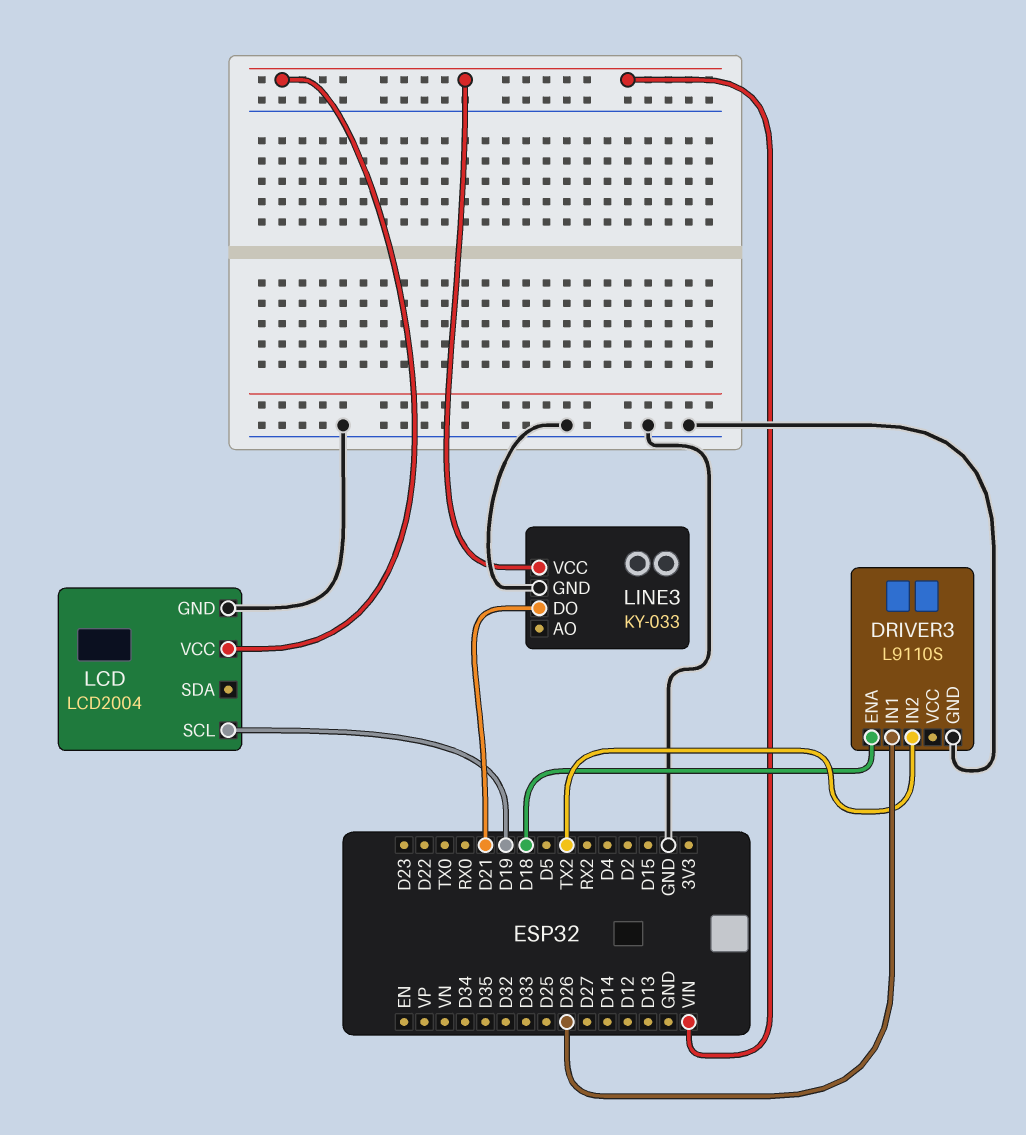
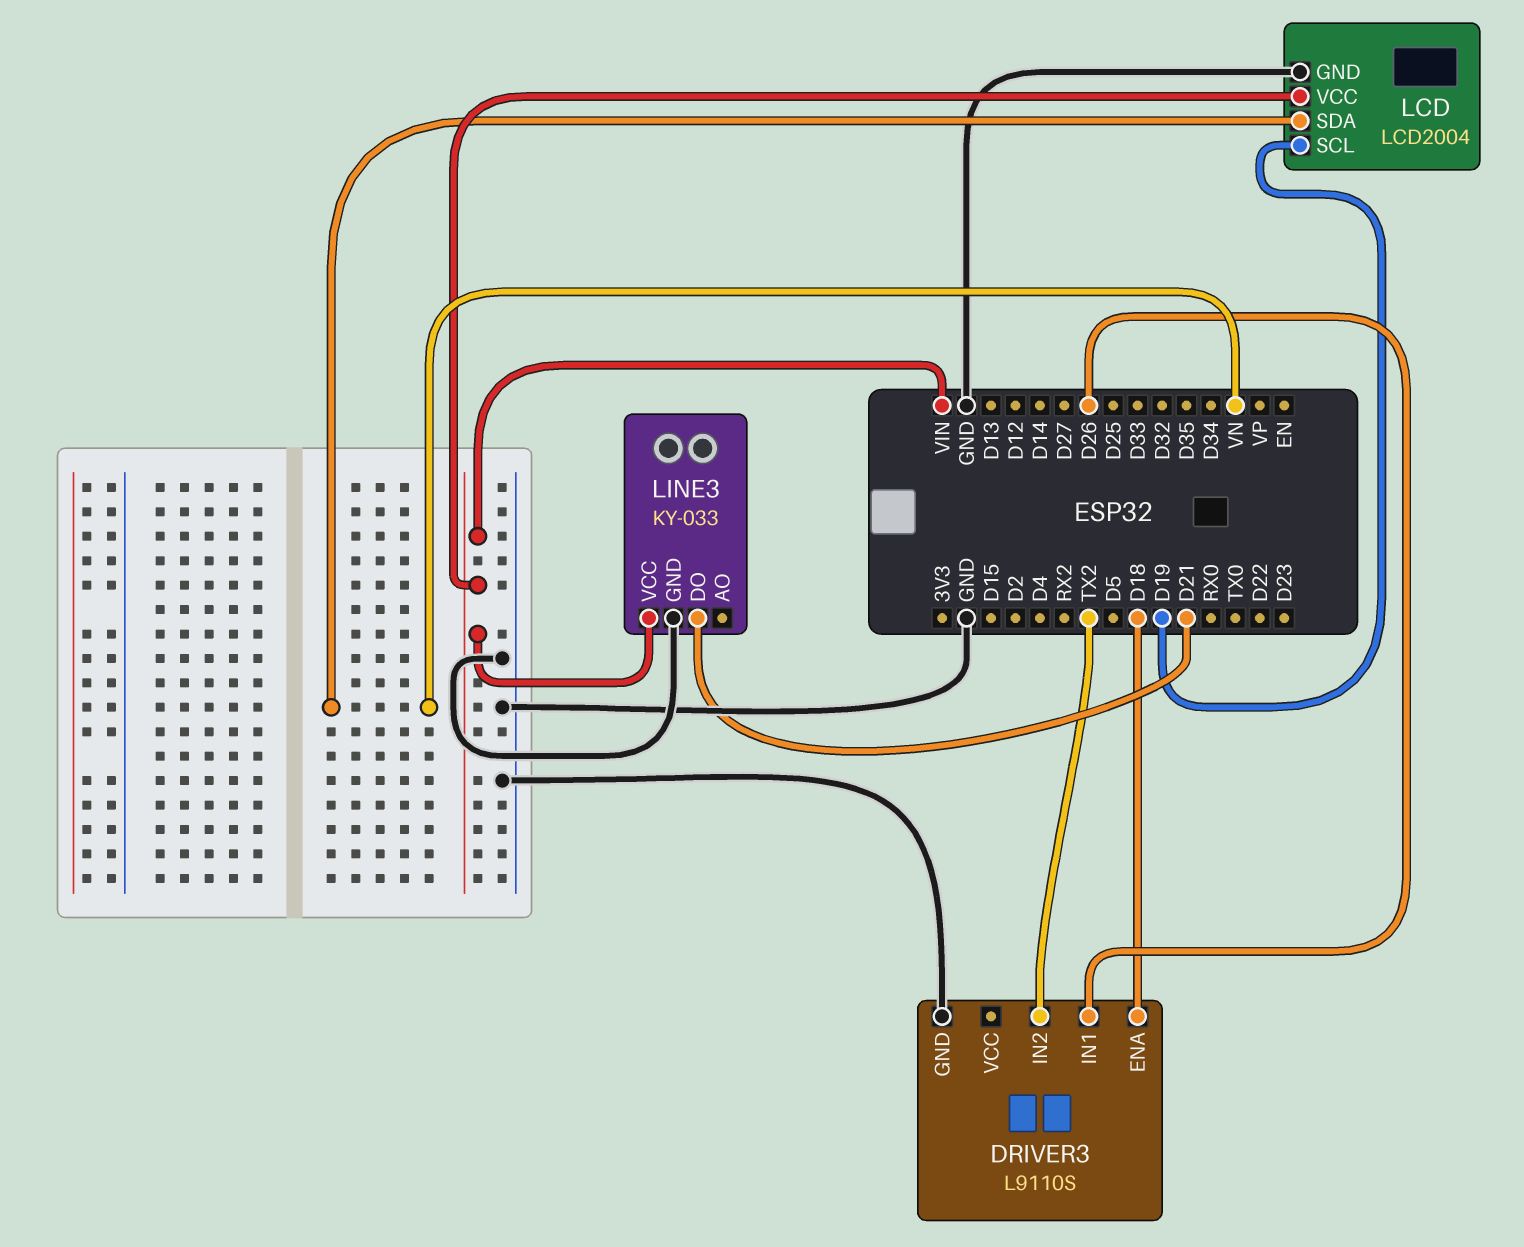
LCD pin SDA: none -> VN

